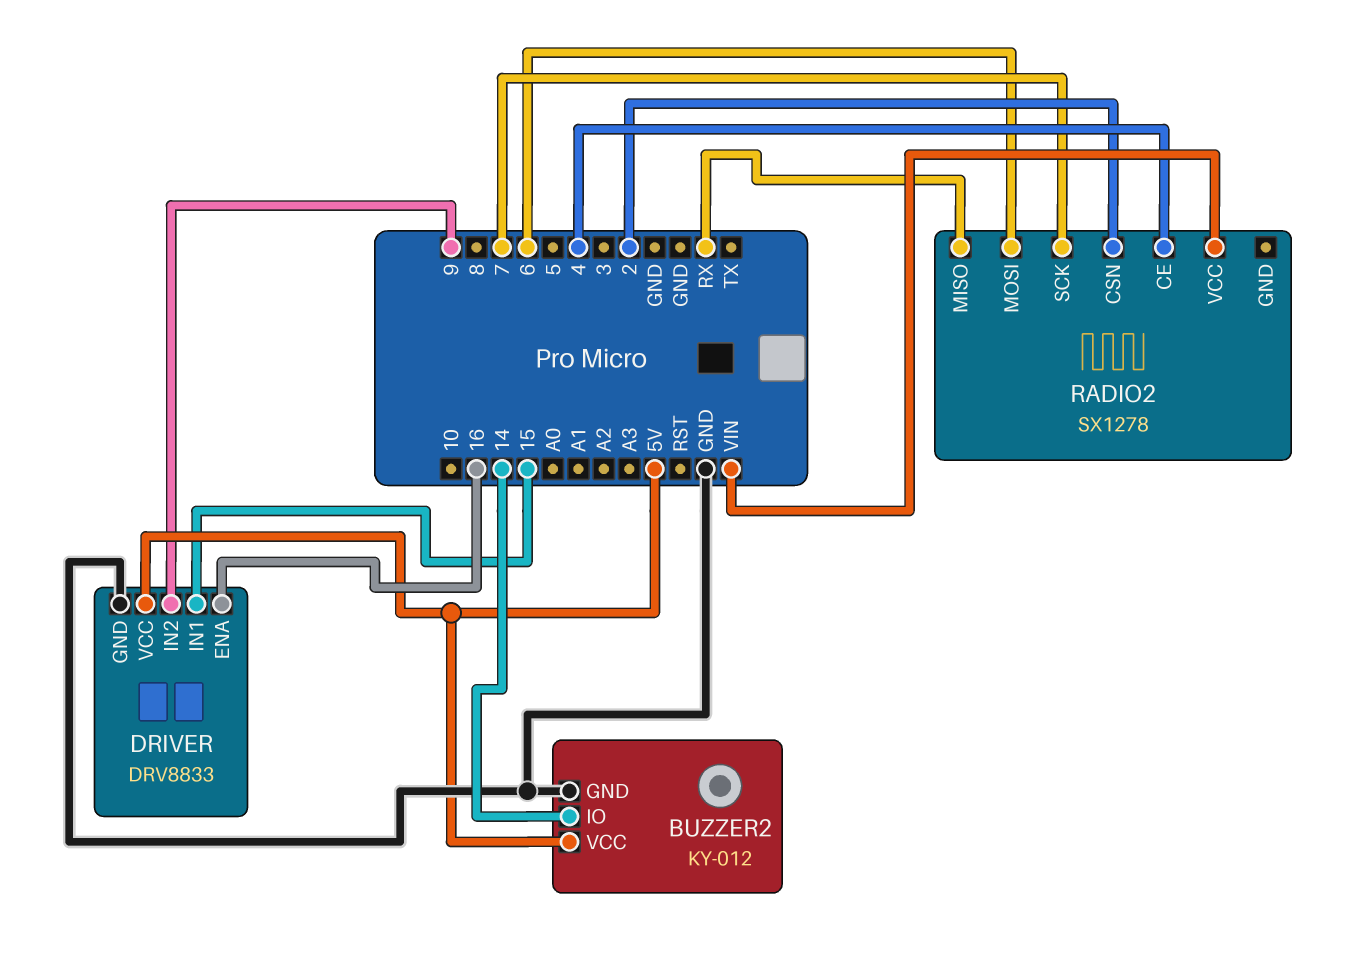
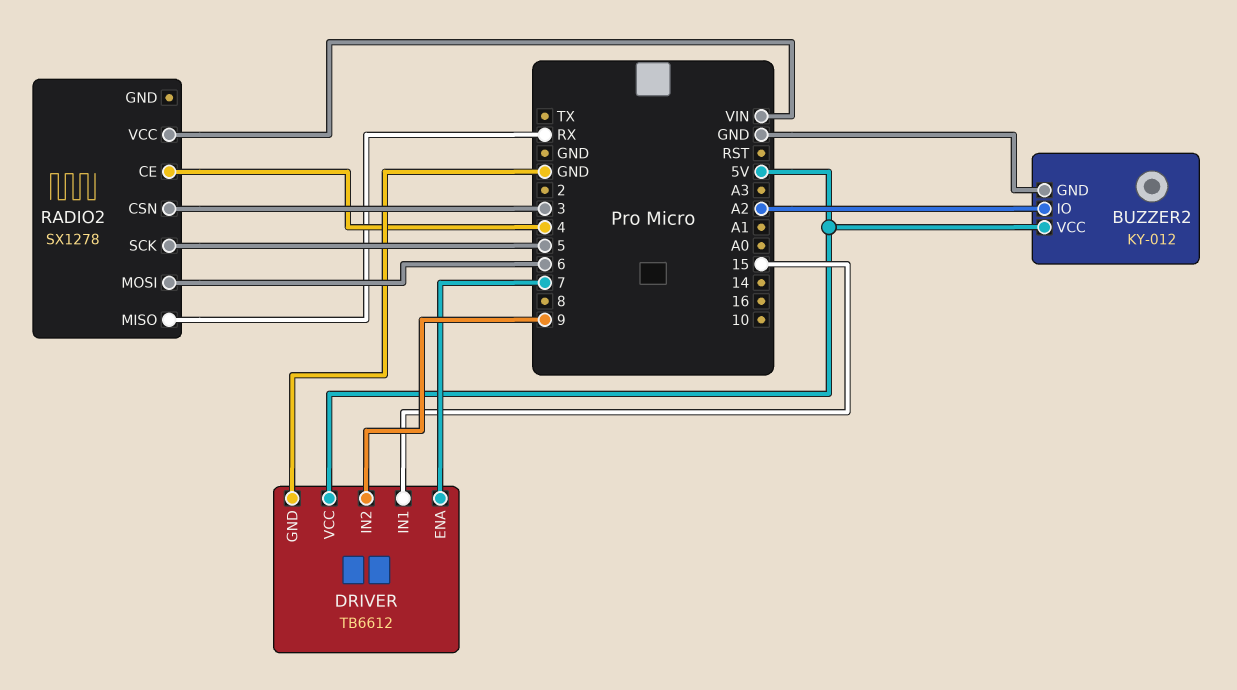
BUZZER2 pin IO: 14 -> A2
DRIVER: DRV8833 -> TB6612
DRIVER pin ENA: 16 -> 7
RADIO2 pin CSN: 2 -> 3
RADIO2 pin SCK: 7 -> 5

